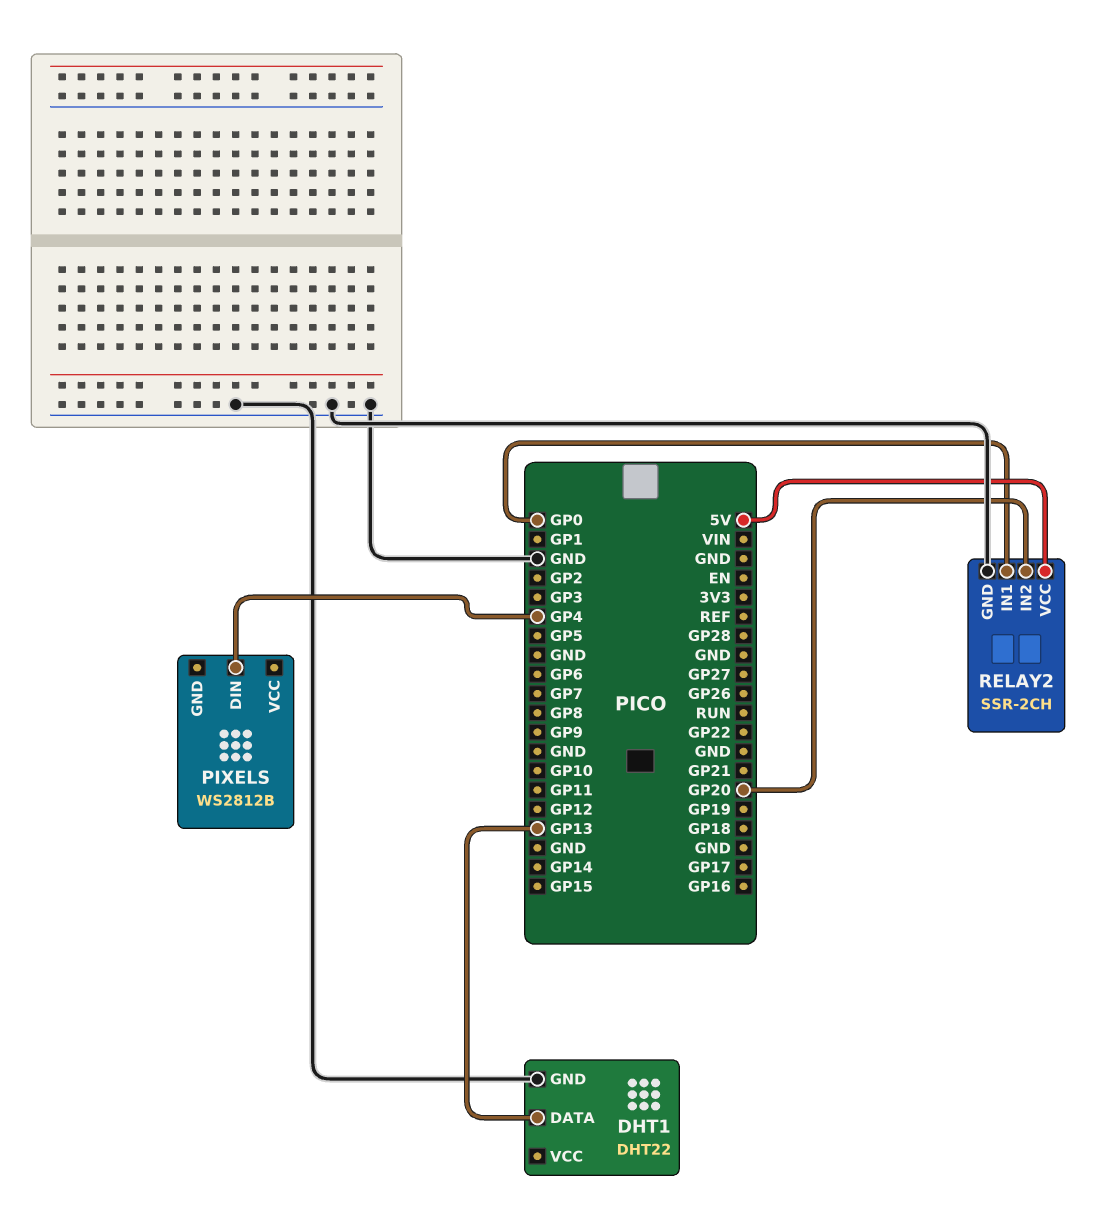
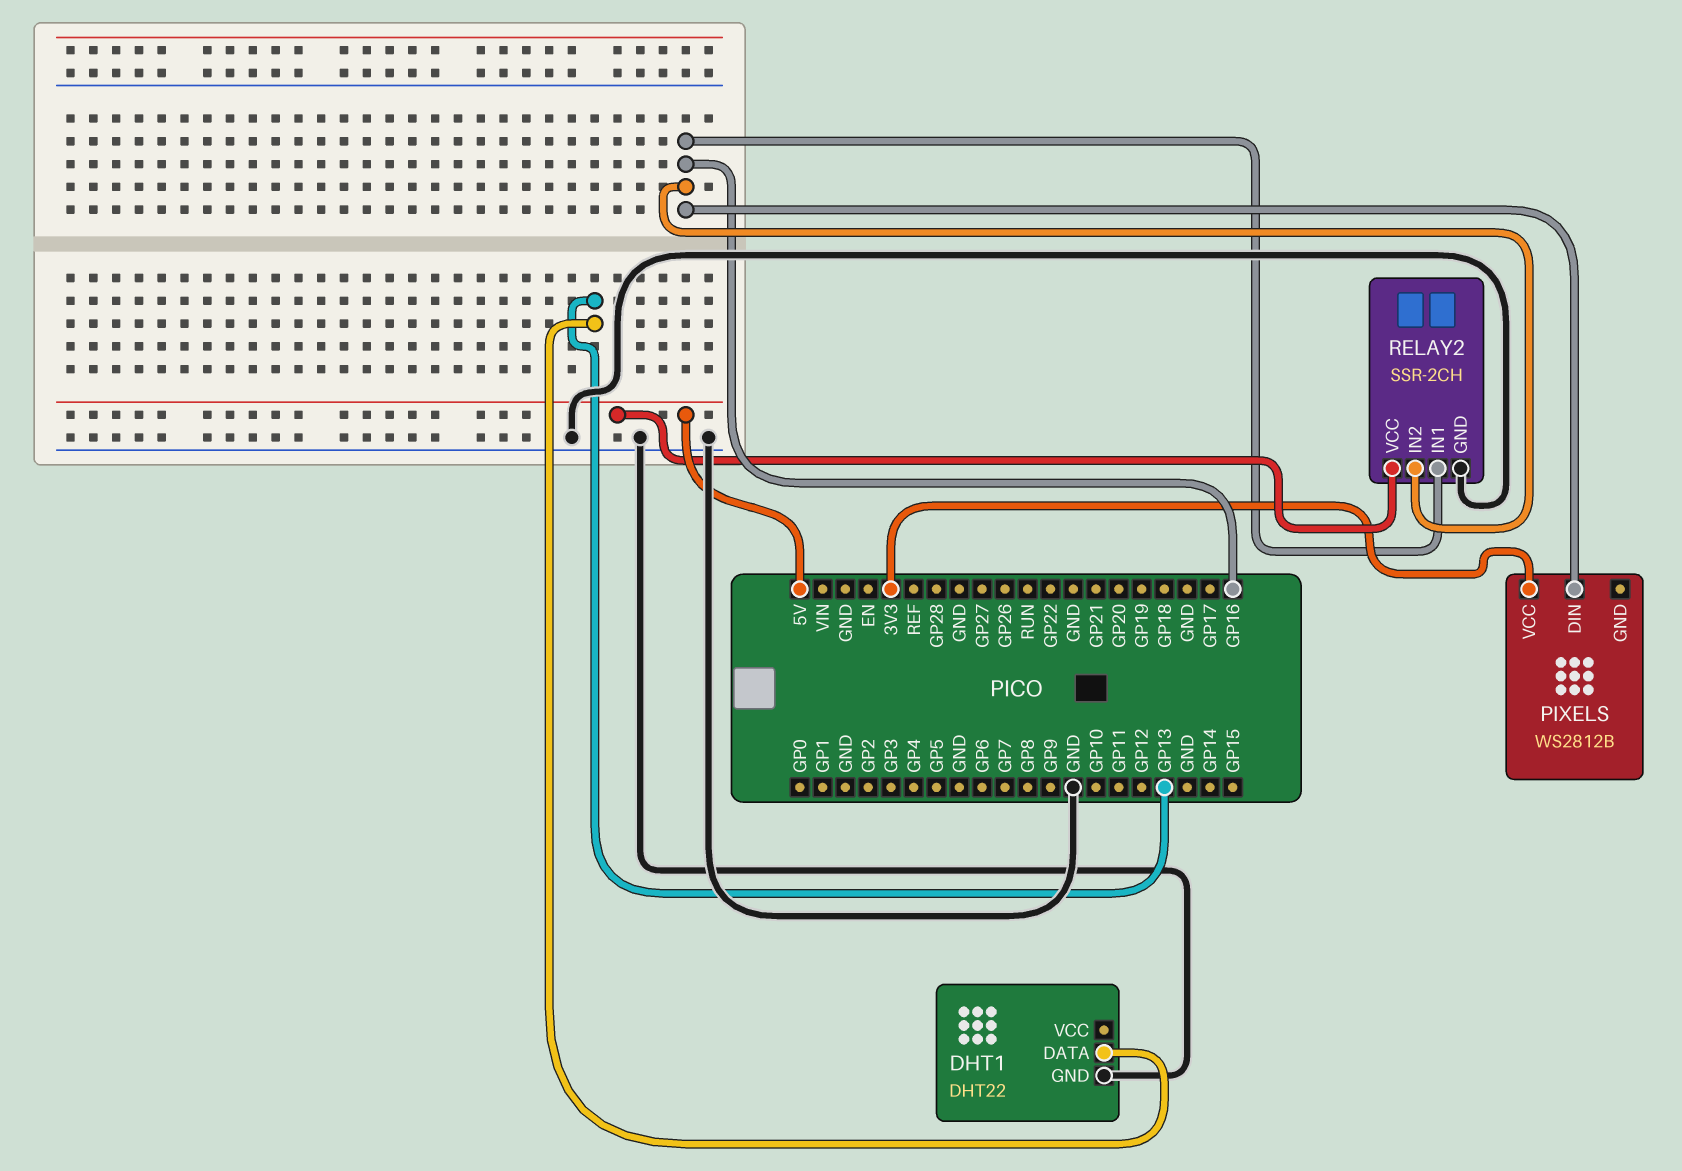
PIXELS pin DIN: GP4 -> GP16
PIXELS pin VCC: none -> 3V3
RELAY2 pin IN1: GP0 -> GP16
RELAY2 pin IN2: GP20 -> GP16

